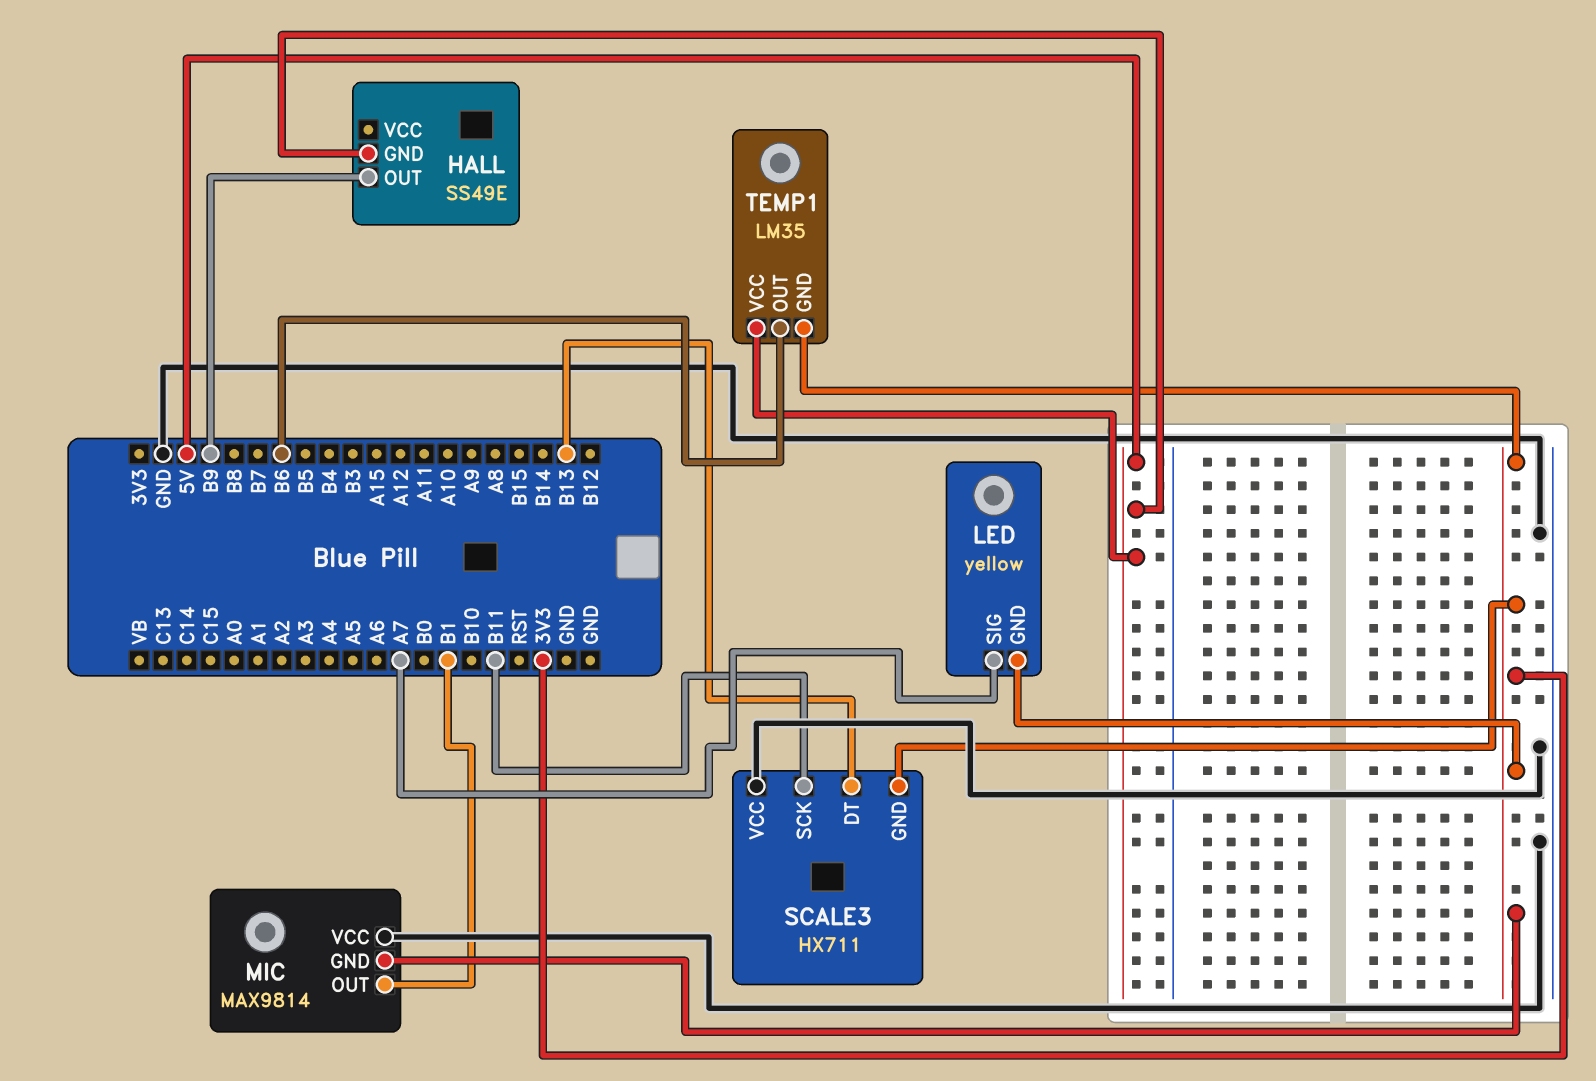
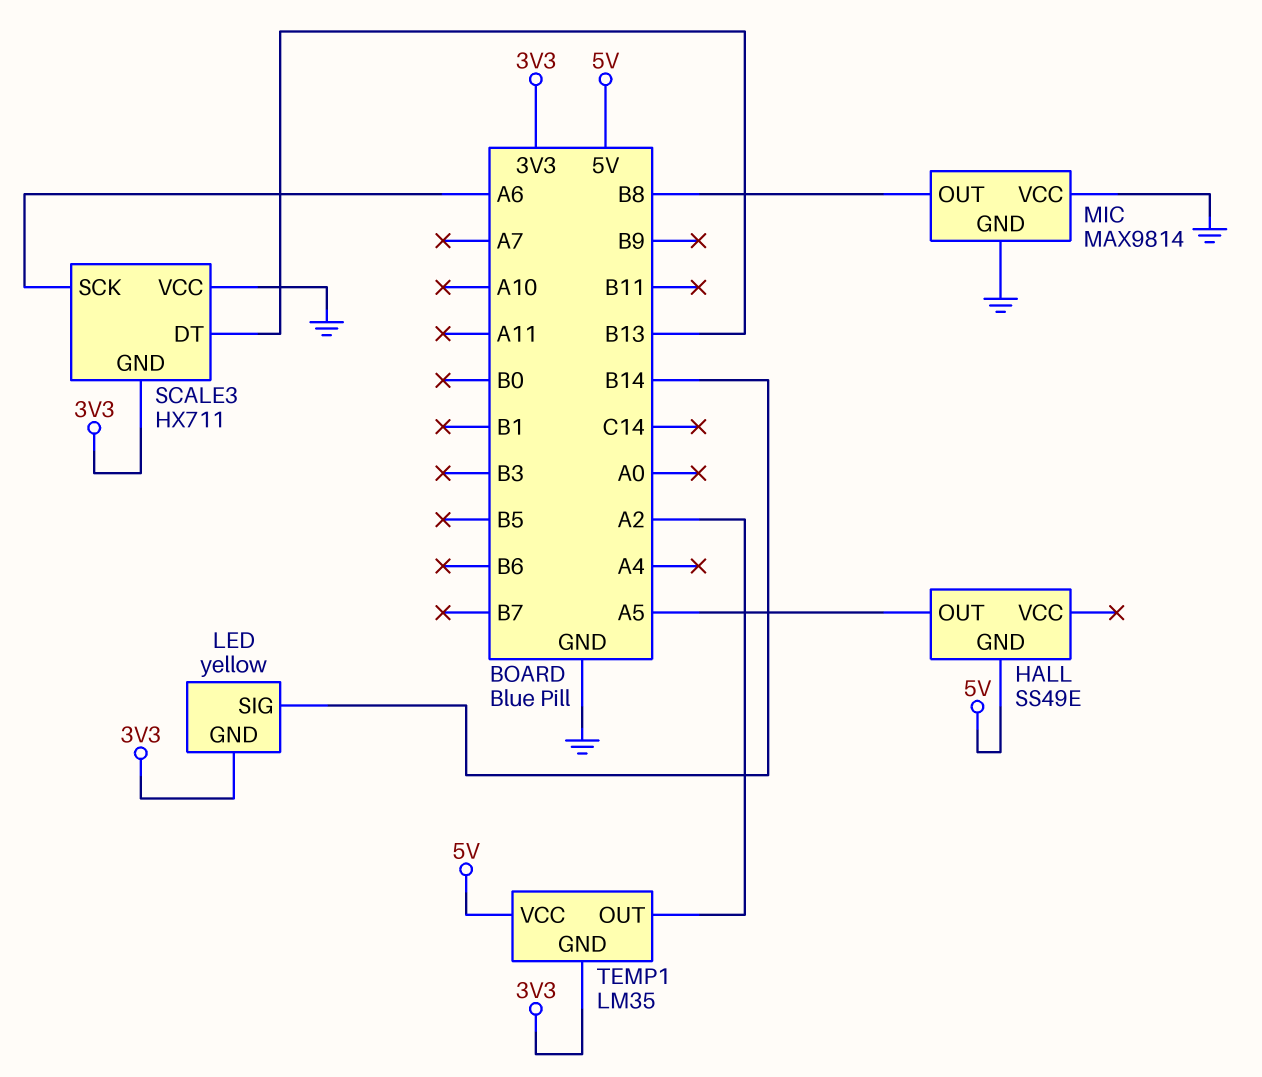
HALL pin OUT: B9 -> A5
LED pin SIG: A7 -> B14
MIC pin GND: 3V3 -> GND
MIC pin OUT: B1 -> B8
SCALE3 pin SCK: B11 -> A6
TEMP1 pin OUT: B6 -> A2

